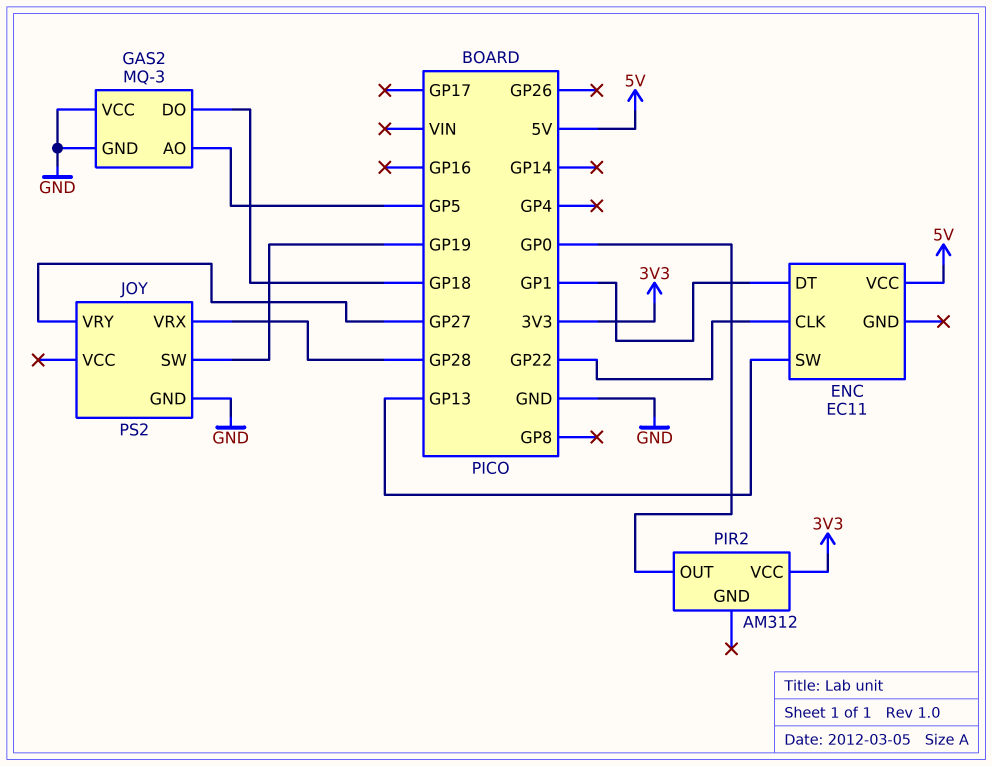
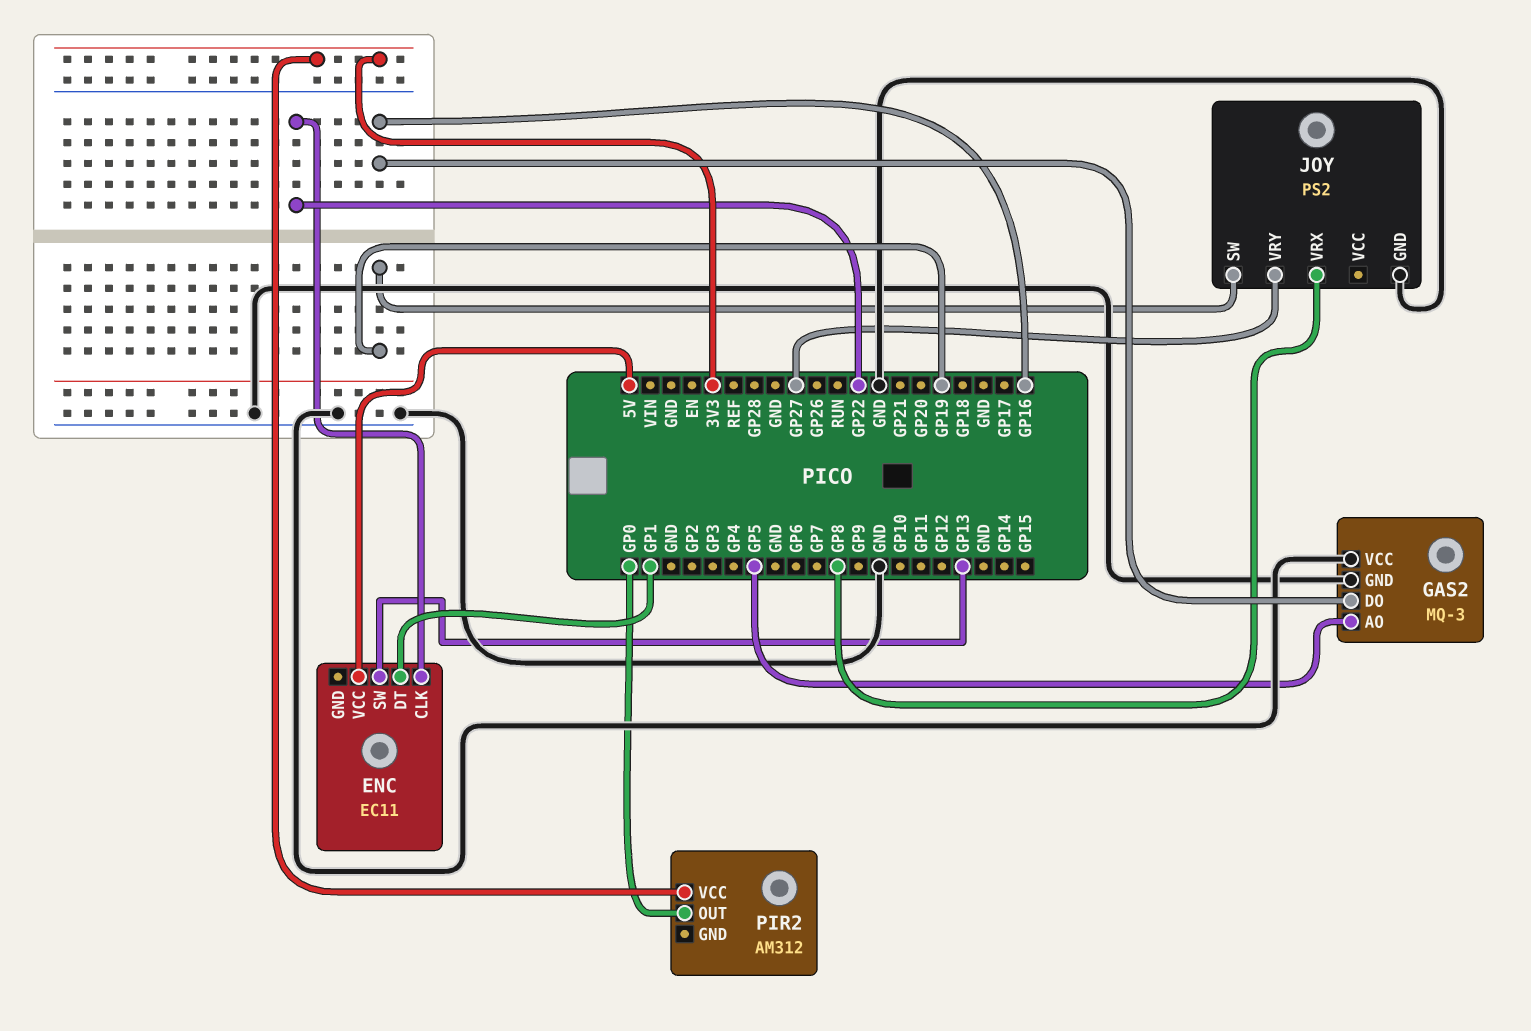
GAS2 pin DO: GP18 -> GP16
JOY pin VRX: GP28 -> GP8

